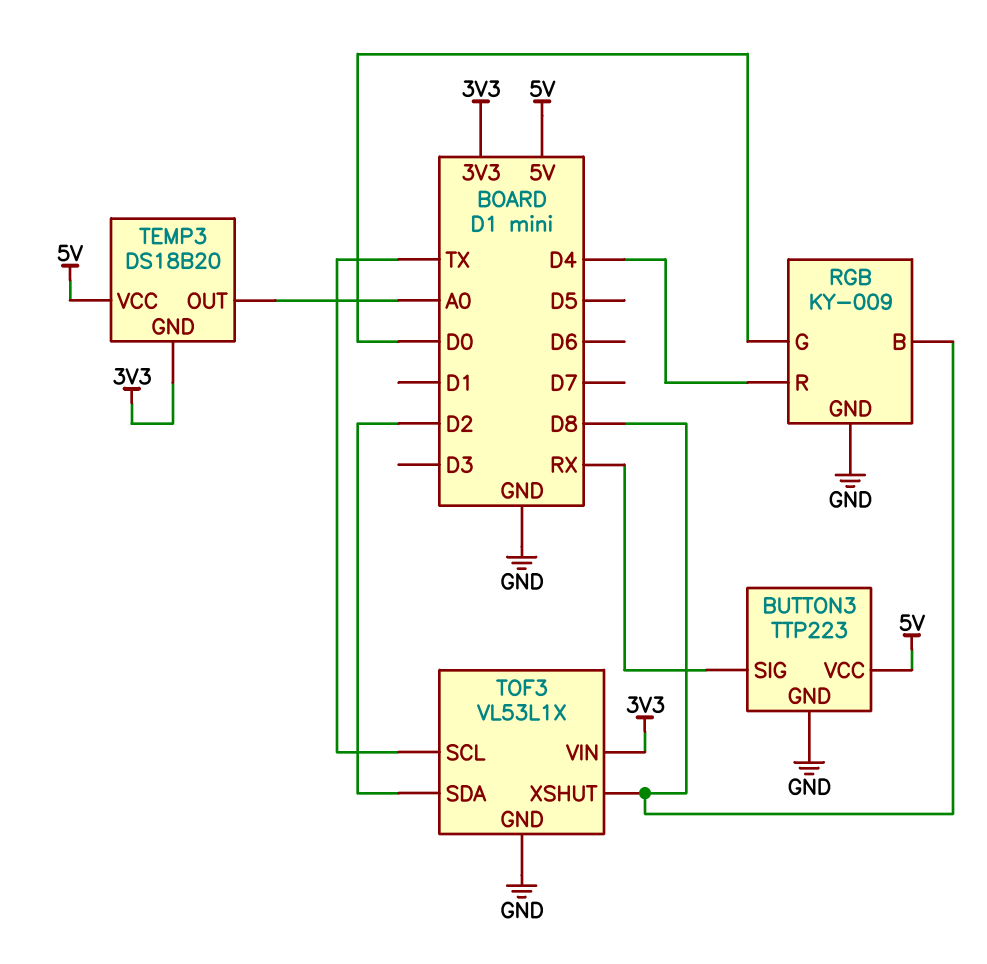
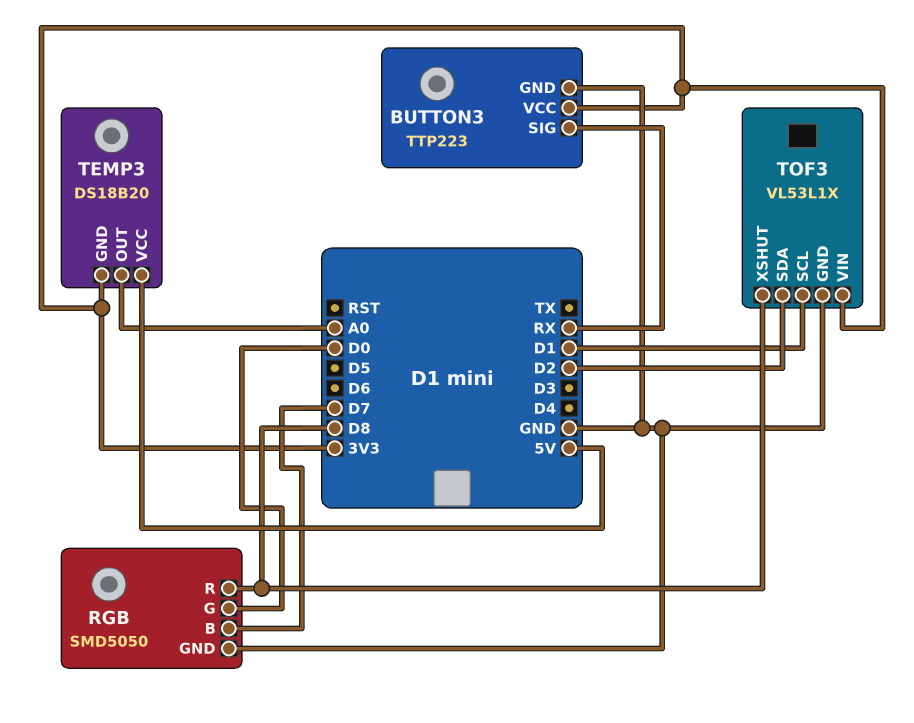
BUTTON3 pin VCC: 5V -> 3V3
RGB: KY-009 -> SMD5050
RGB pin B: D8 -> D7
RGB pin R: D4 -> D8
TOF3 pin SCL: TX -> D1

